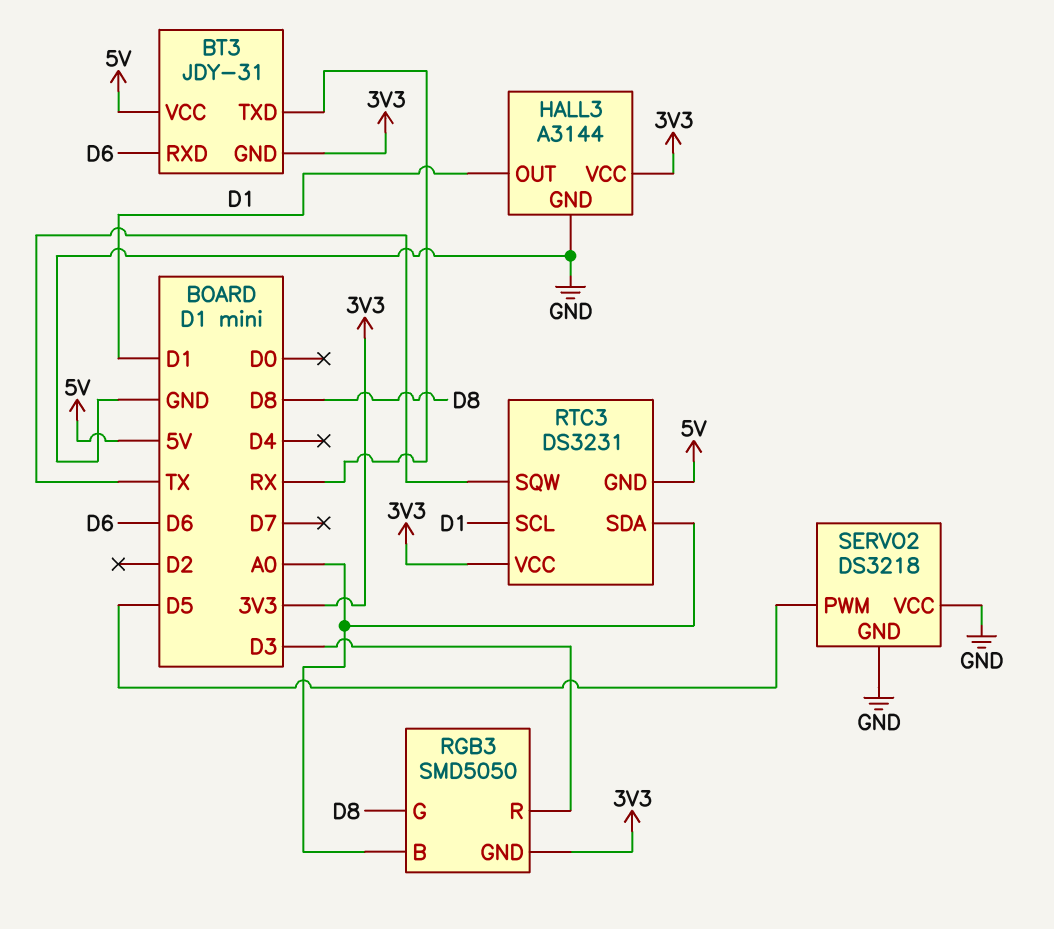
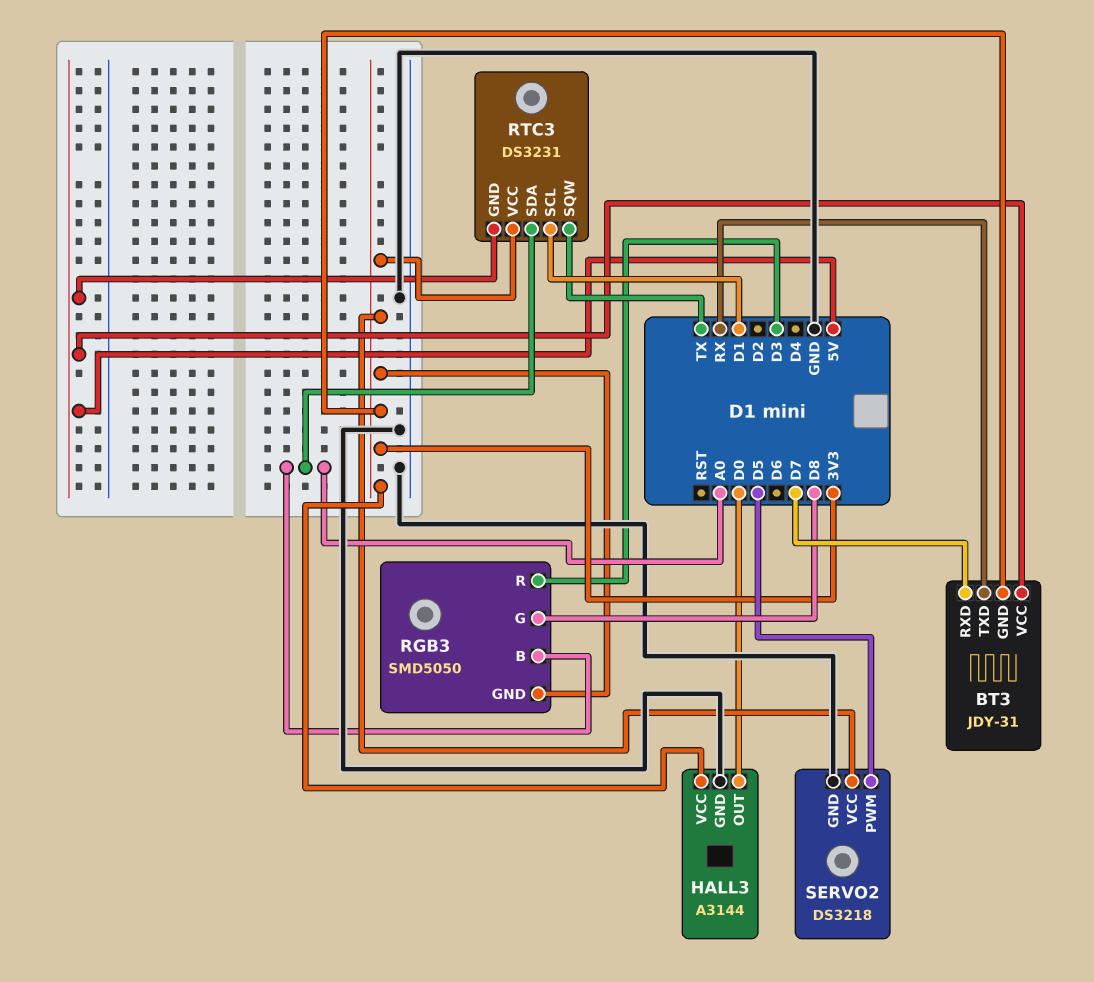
BT3 pin RXD: D6 -> D7
HALL3 pin OUT: D1 -> D0
SERVO2 pin VCC: GND -> 3V3

